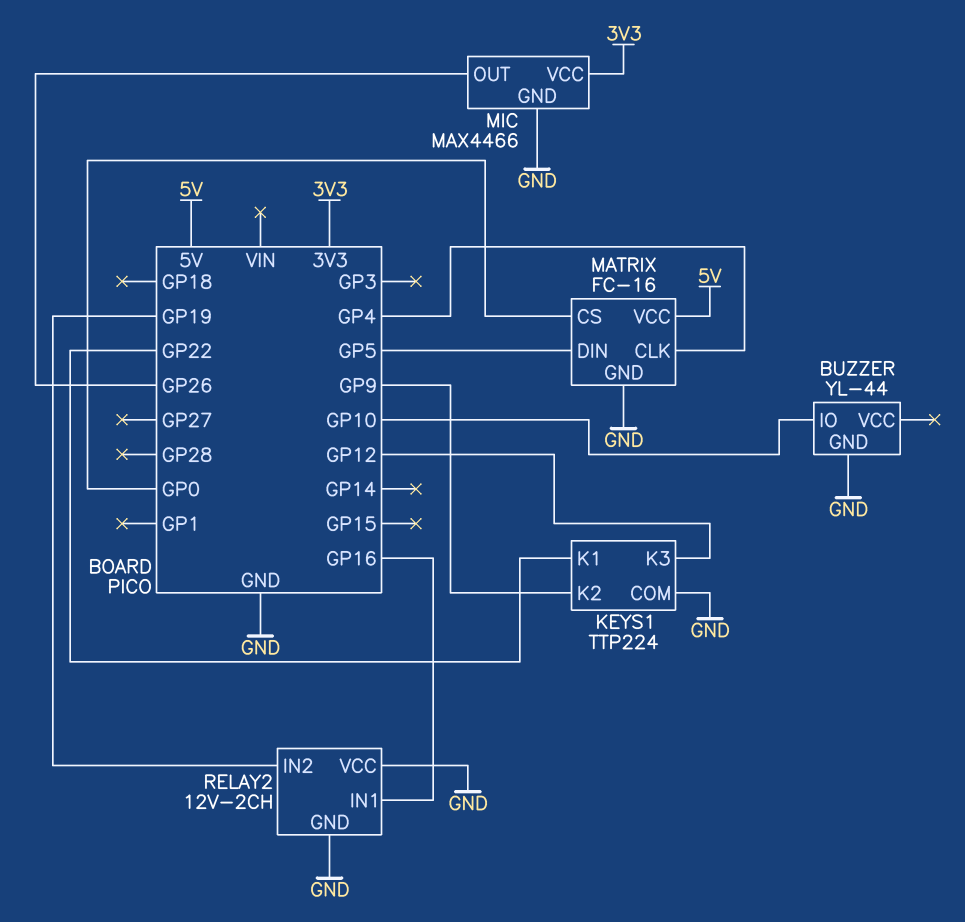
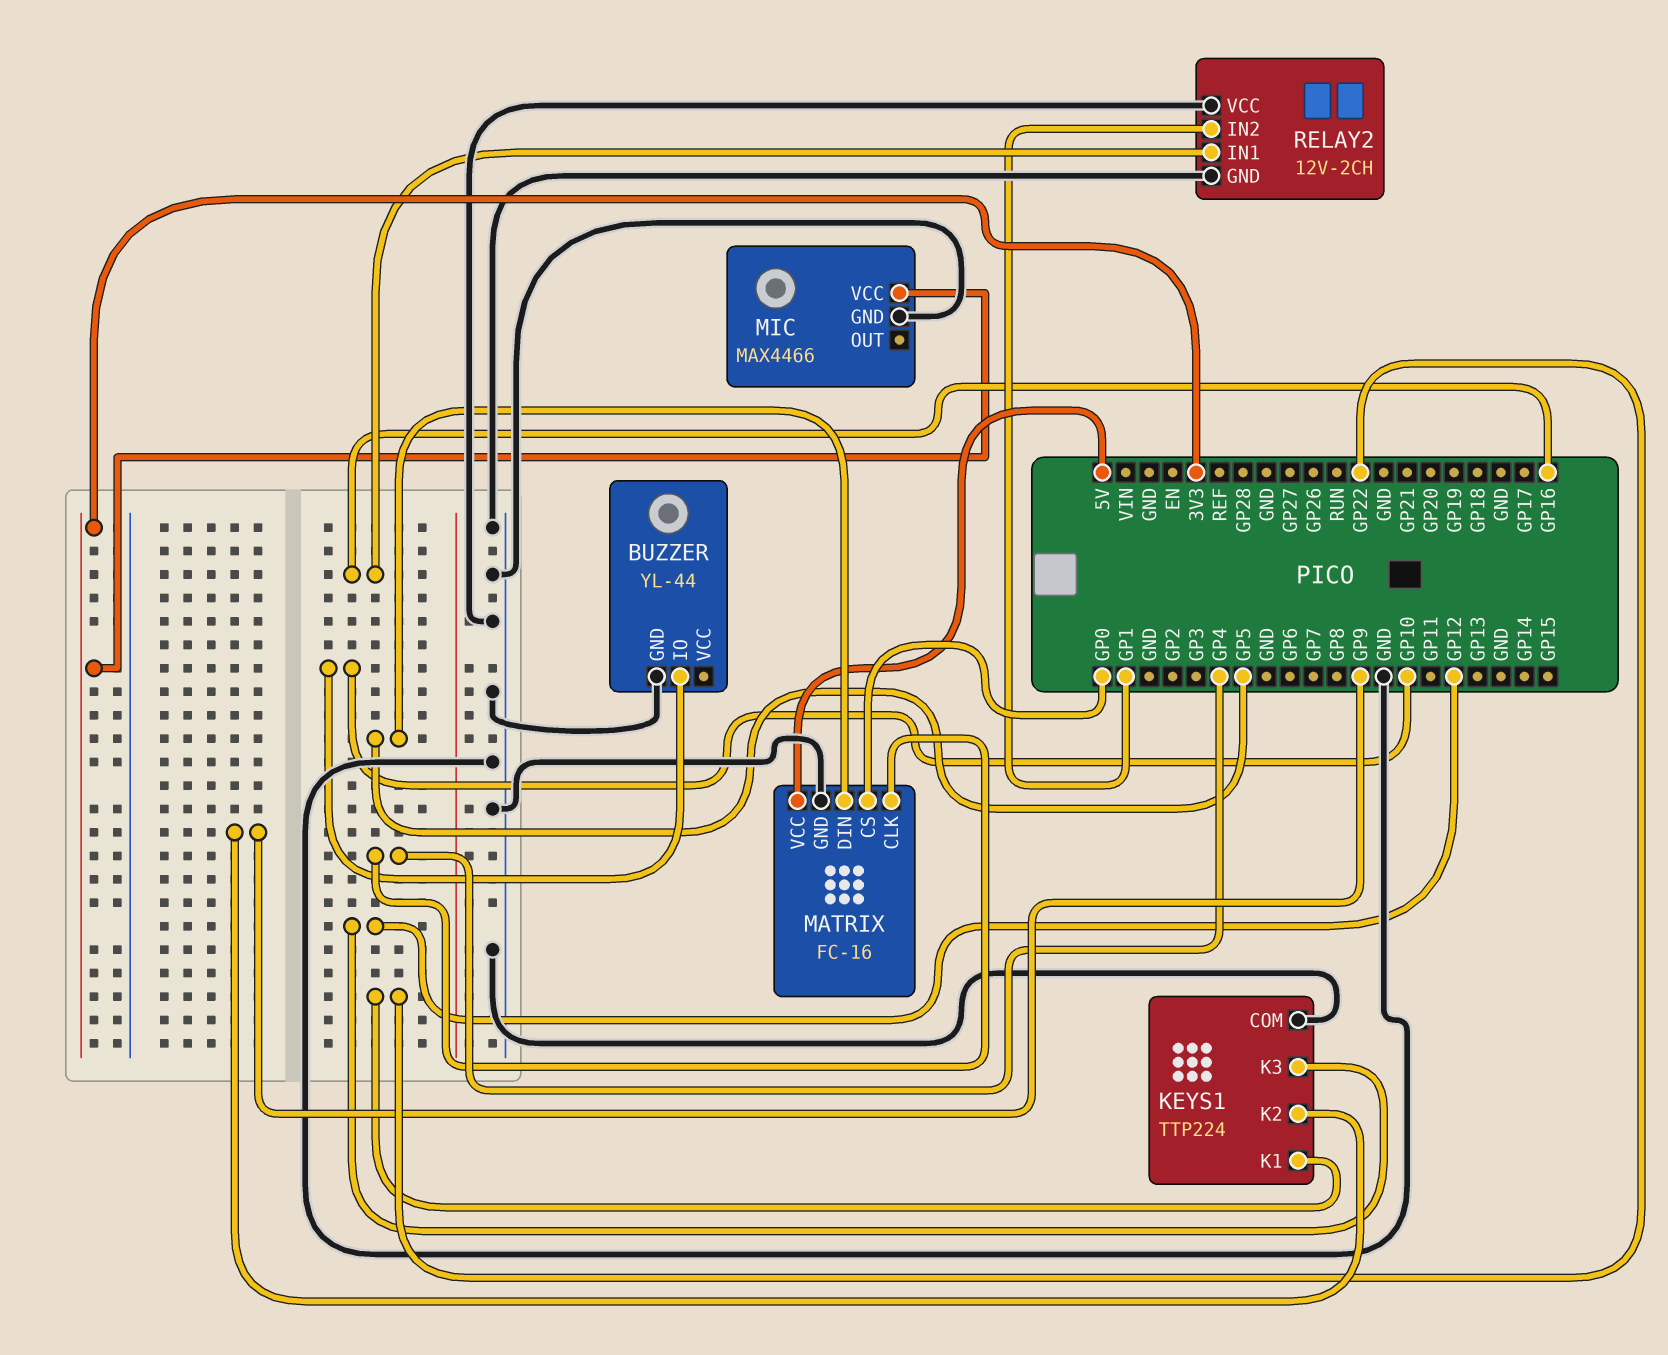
MIC pin OUT: GP26 -> none
RELAY2 pin IN2: GP19 -> GP1

